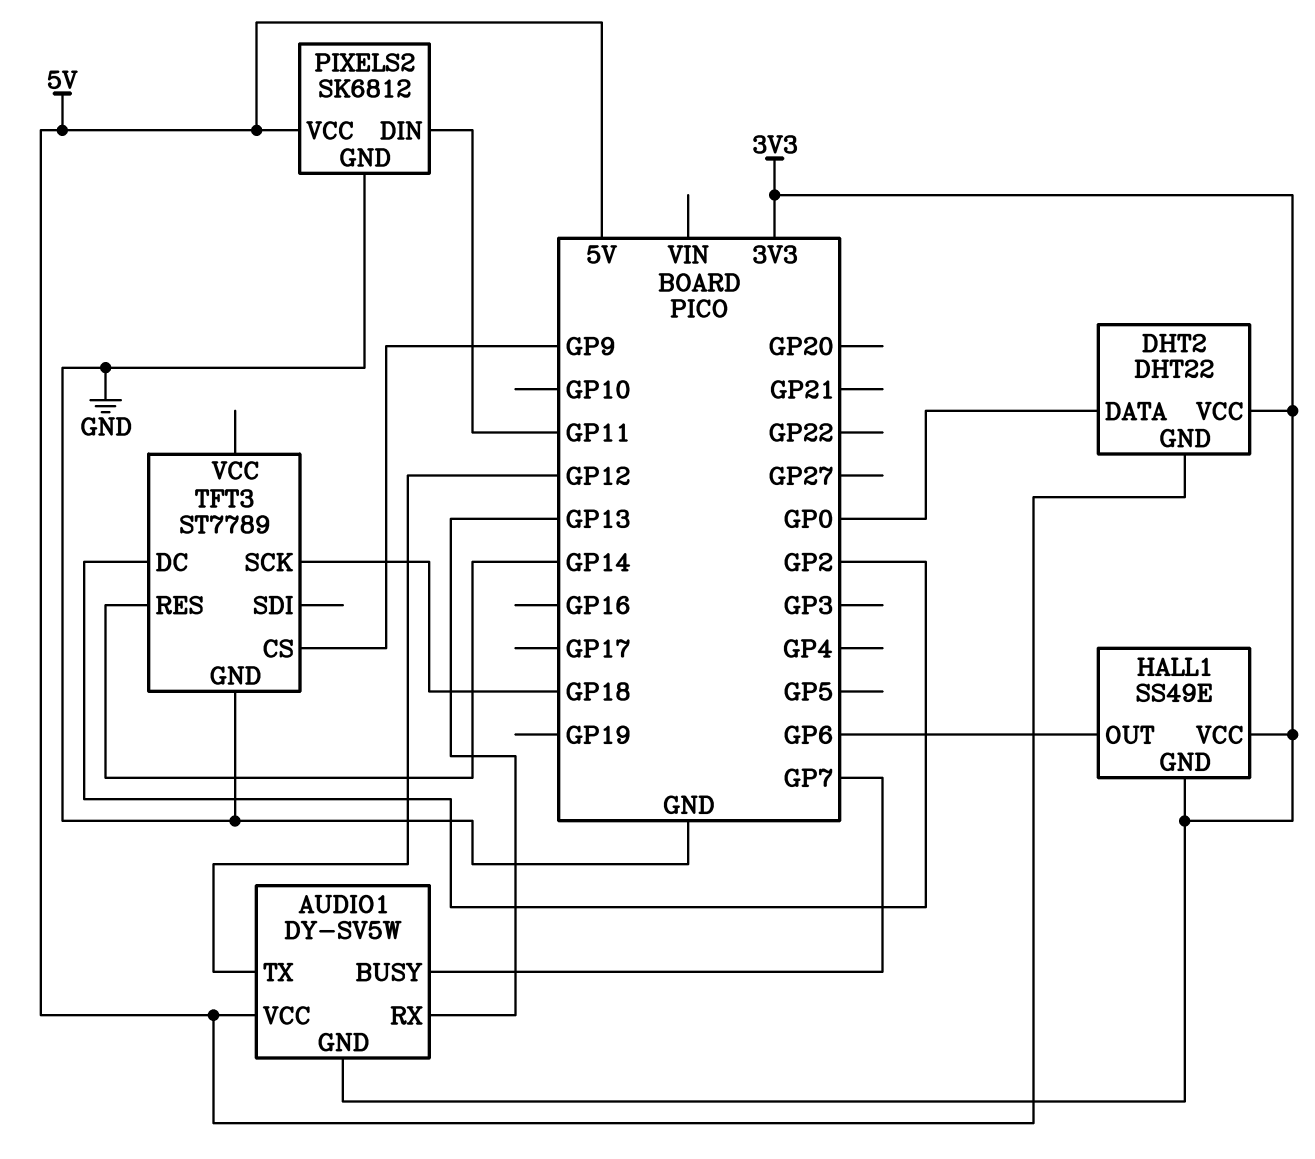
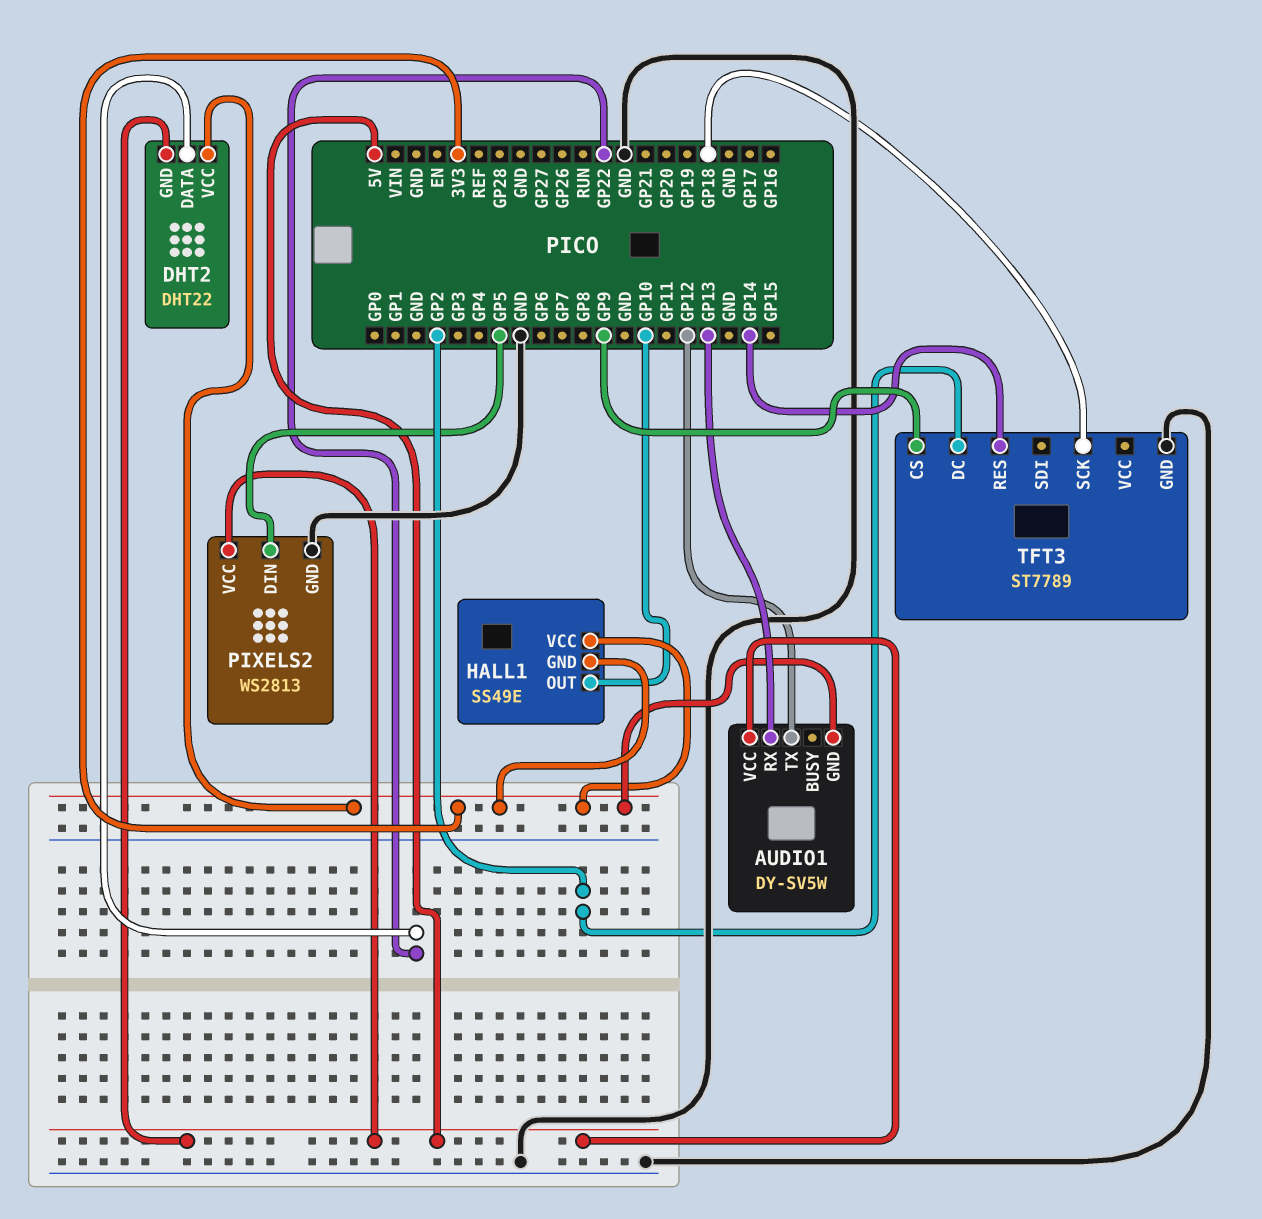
AUDIO1 pin BUSY: GP7 -> none
DHT2 pin DATA: GP0 -> GP22
HALL1 pin OUT: GP6 -> GP10
PIXELS2: SK6812 -> WS2813
PIXELS2 pin DIN: GP11 -> GP5

